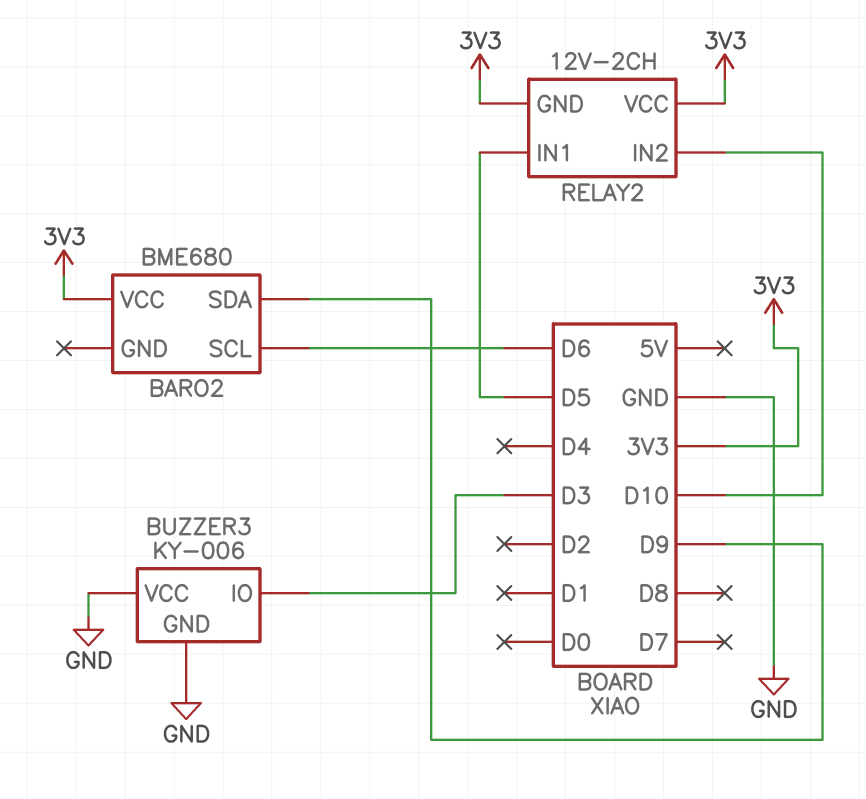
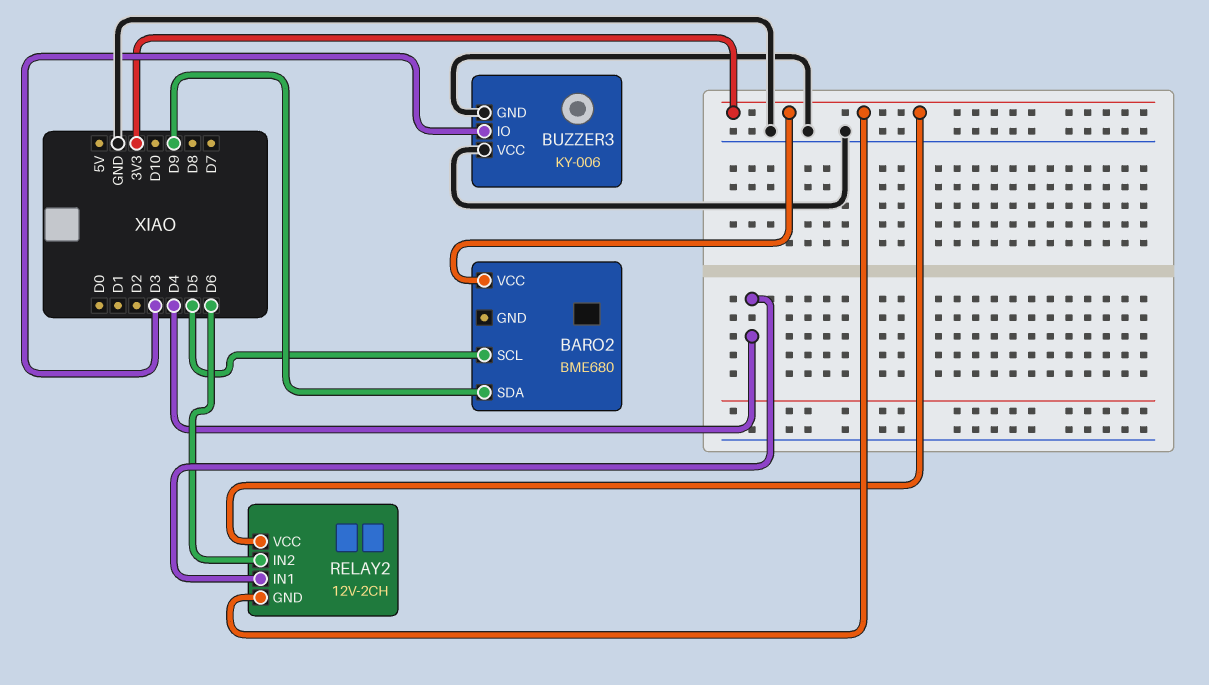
BARO2 pin SCL: D6 -> D5
RELAY2 pin IN1: D5 -> D4
RELAY2 pin IN2: D10 -> D6

